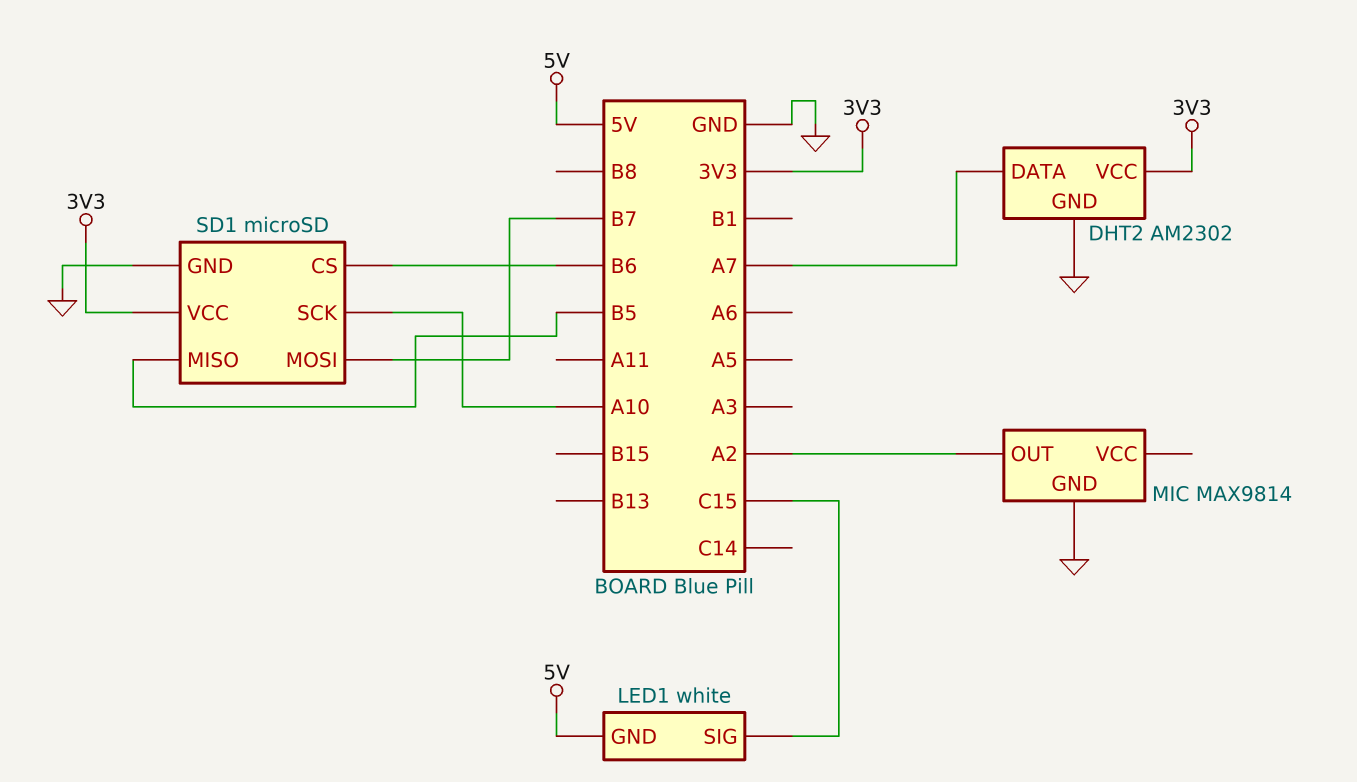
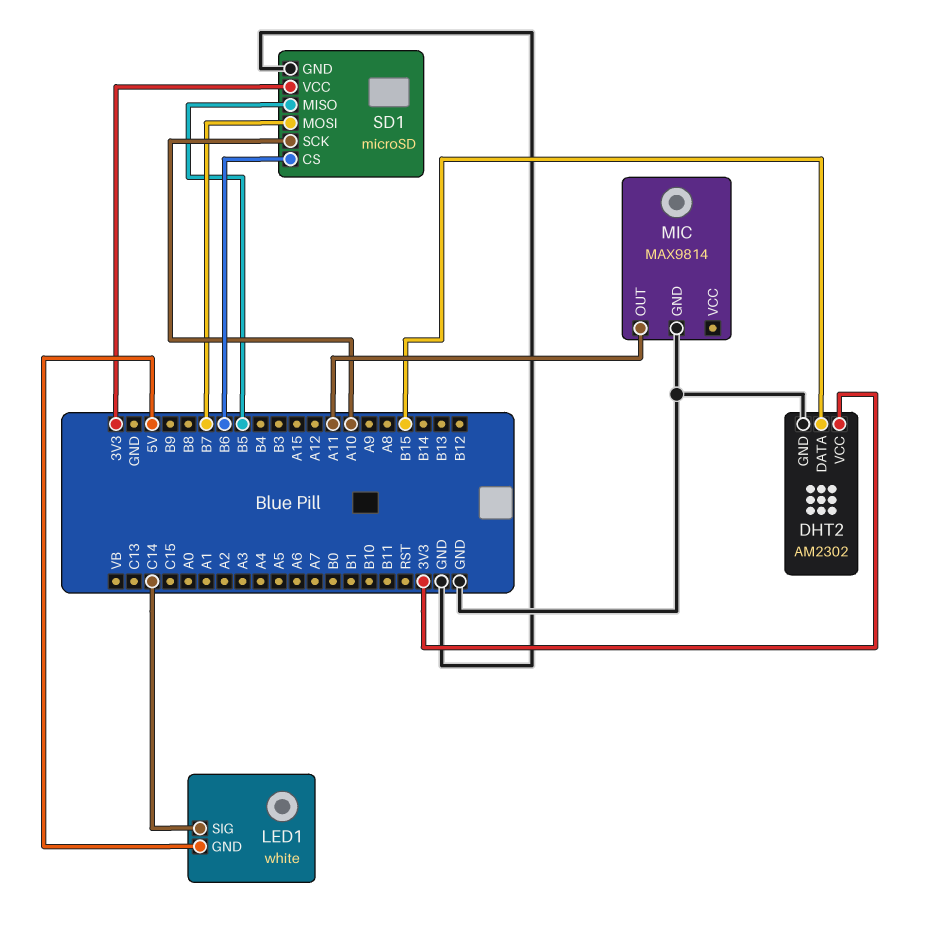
DHT2 pin DATA: A7 -> B15
LED1 pin SIG: C15 -> C14
MIC pin OUT: A2 -> A11

